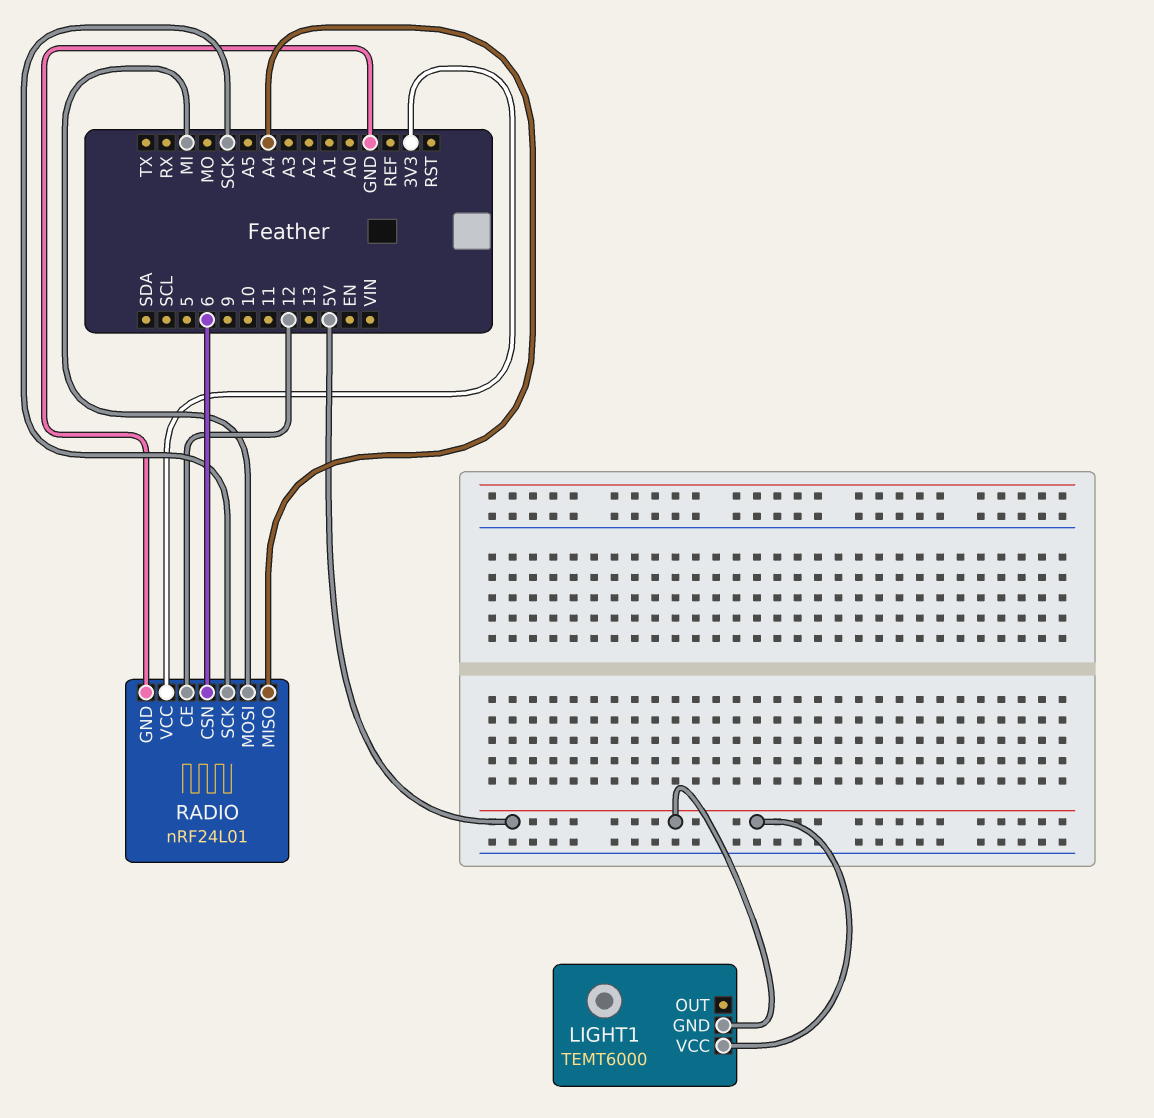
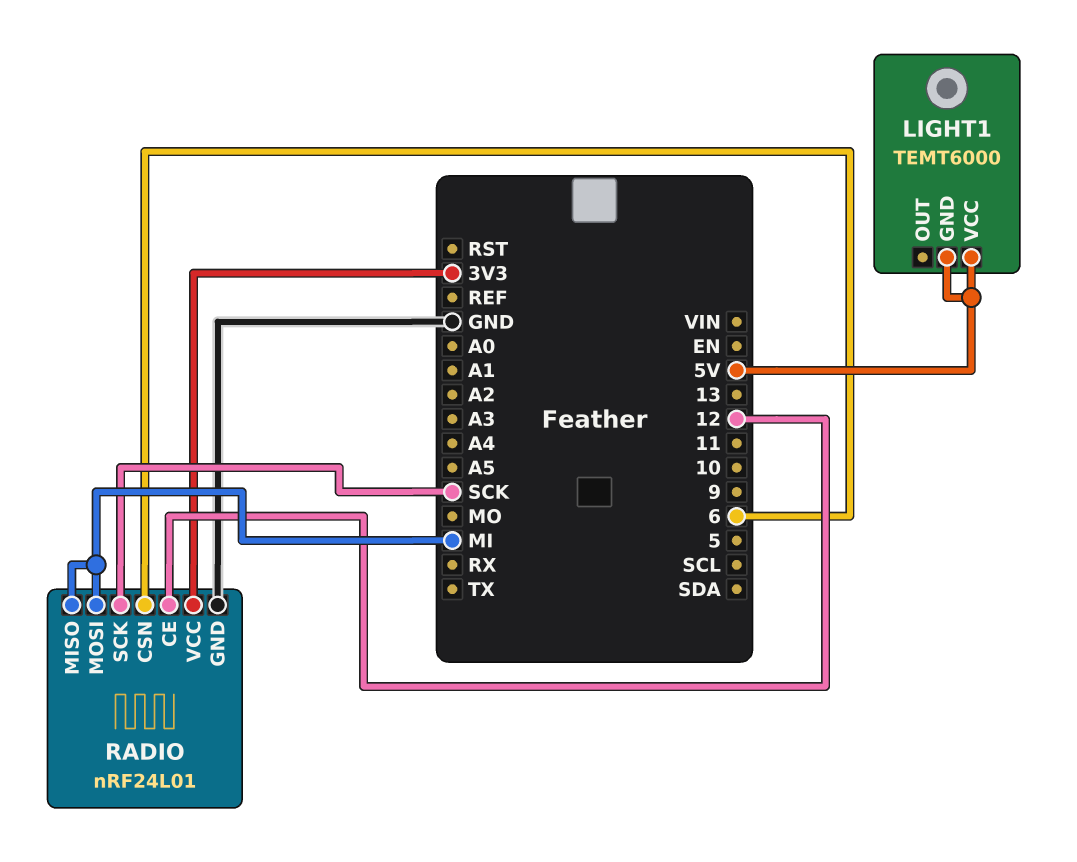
RADIO pin MISO: A4 -> MI

